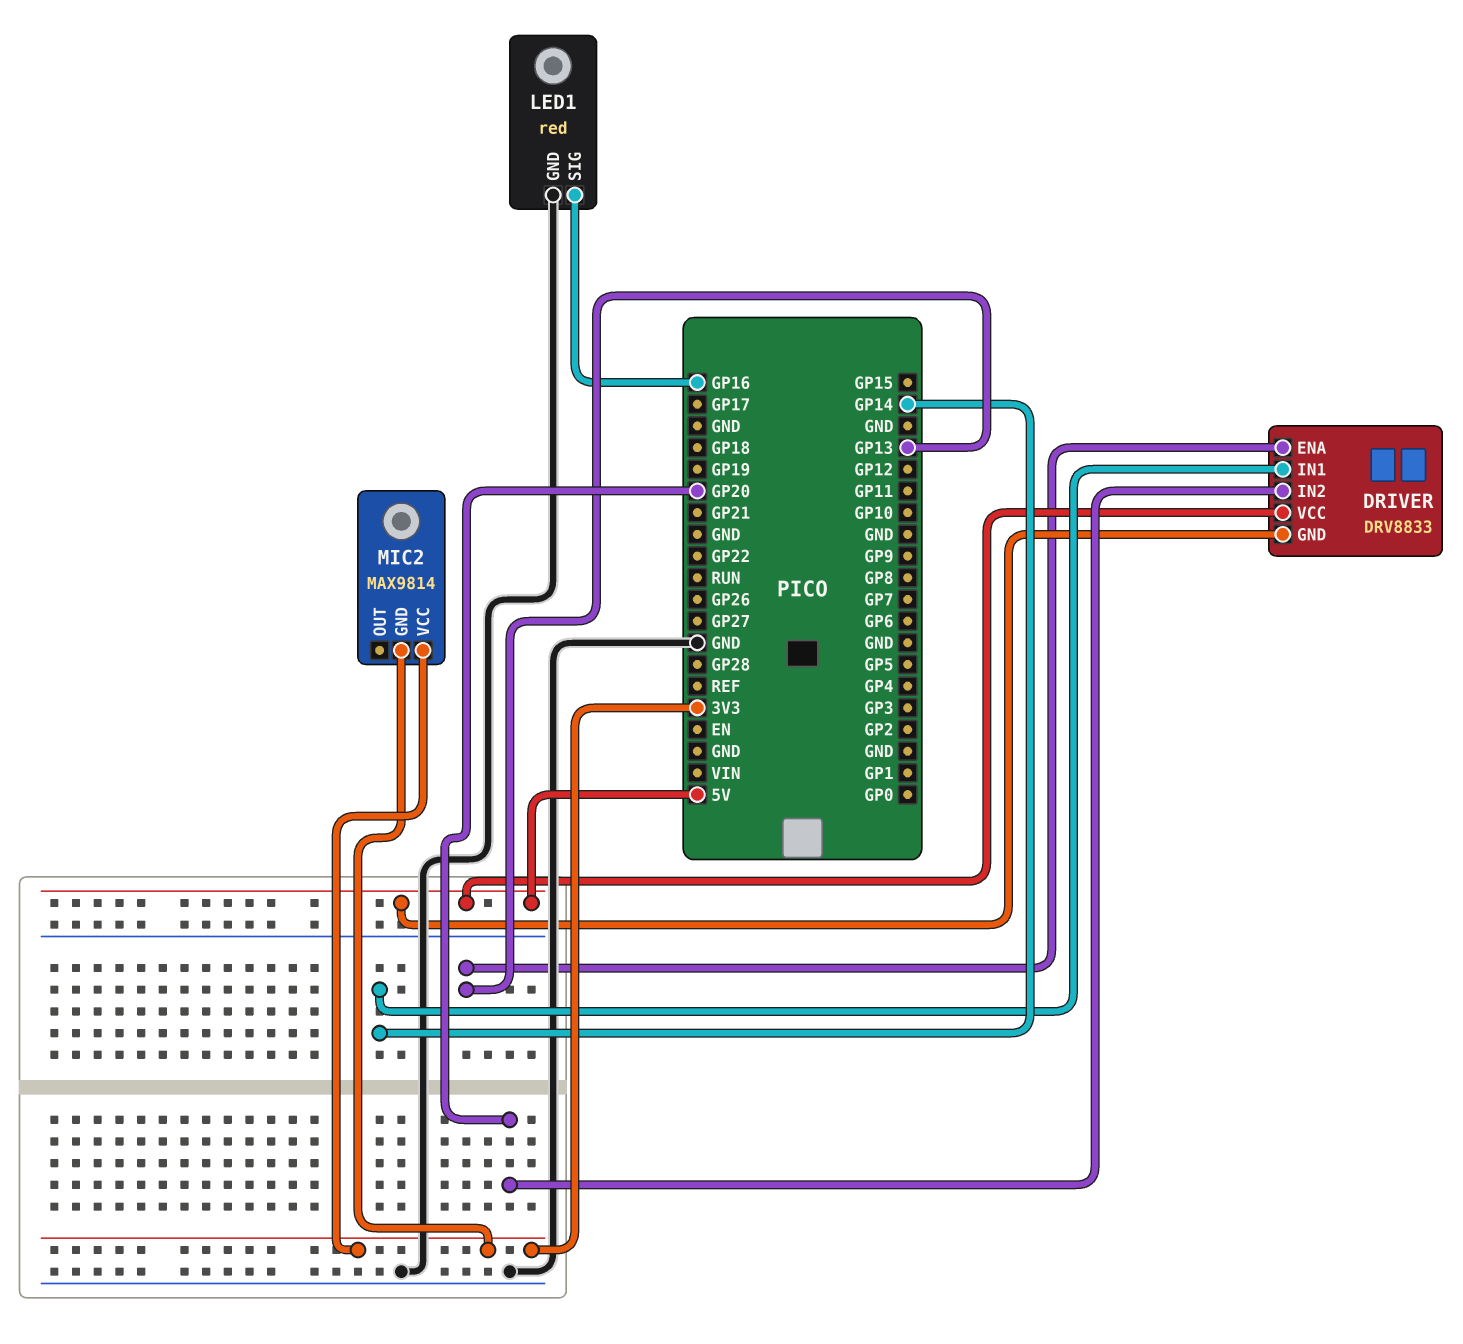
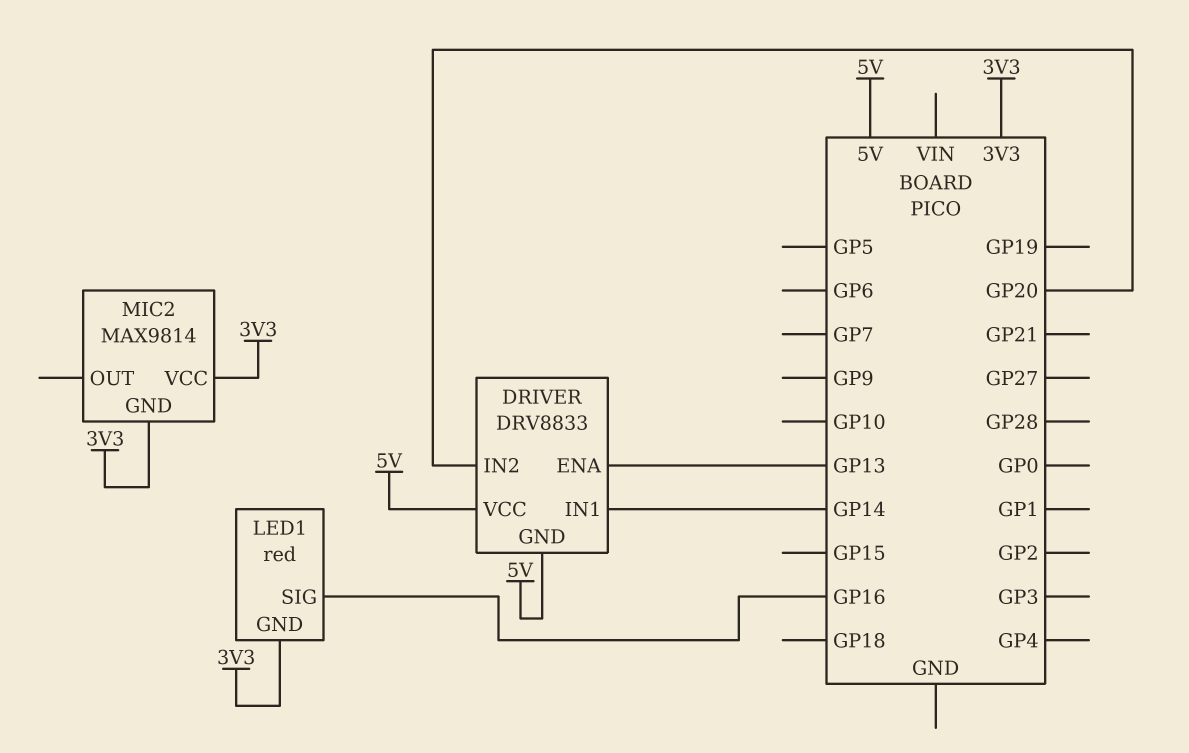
LED1 pin GND: GND -> 3V3

